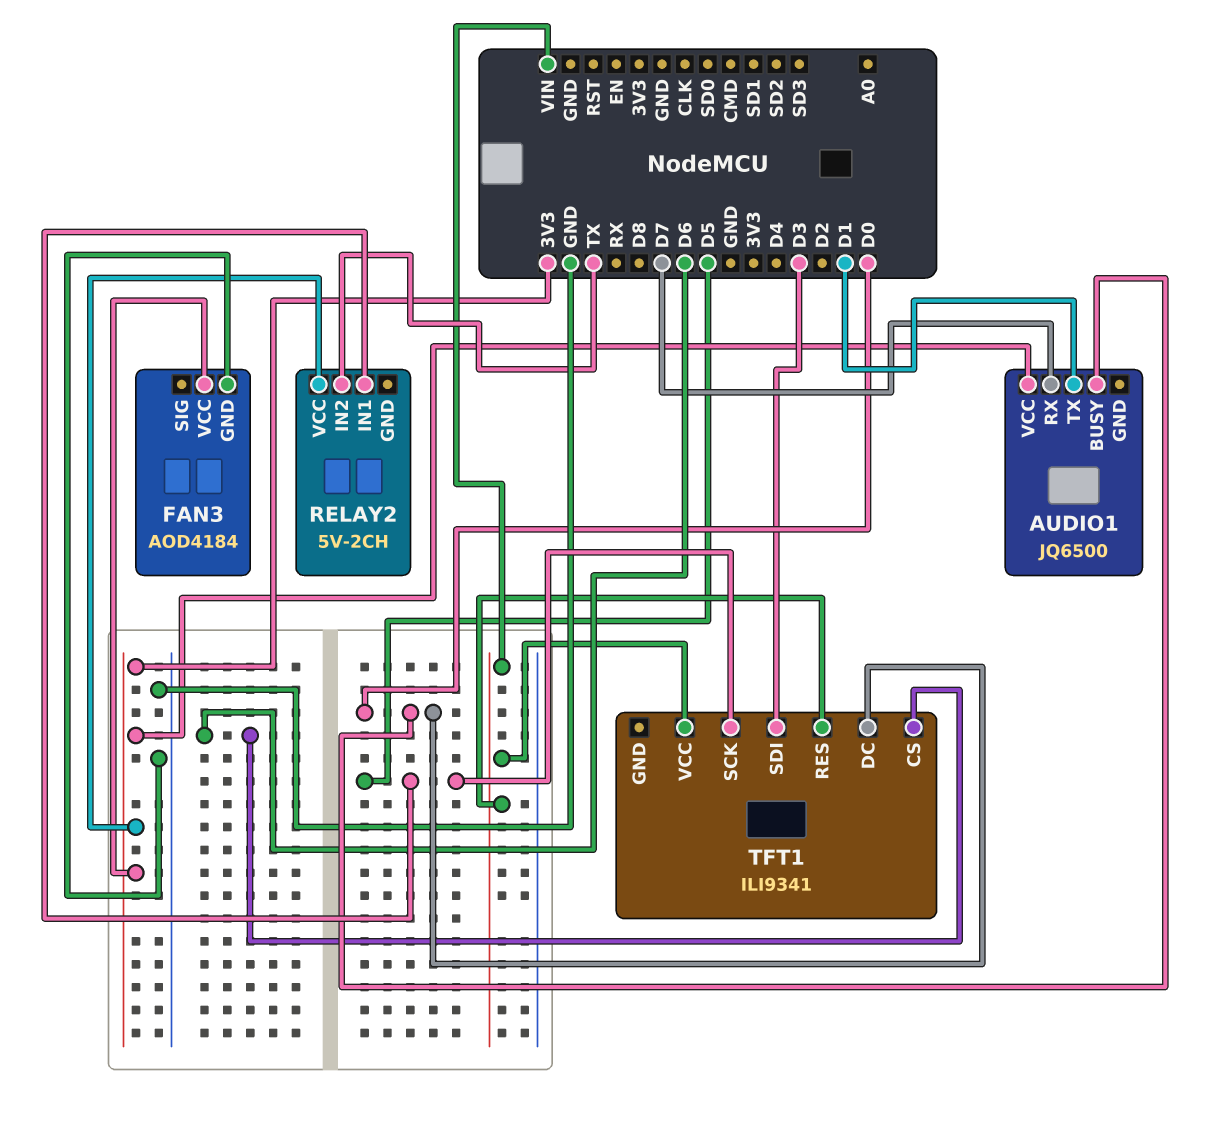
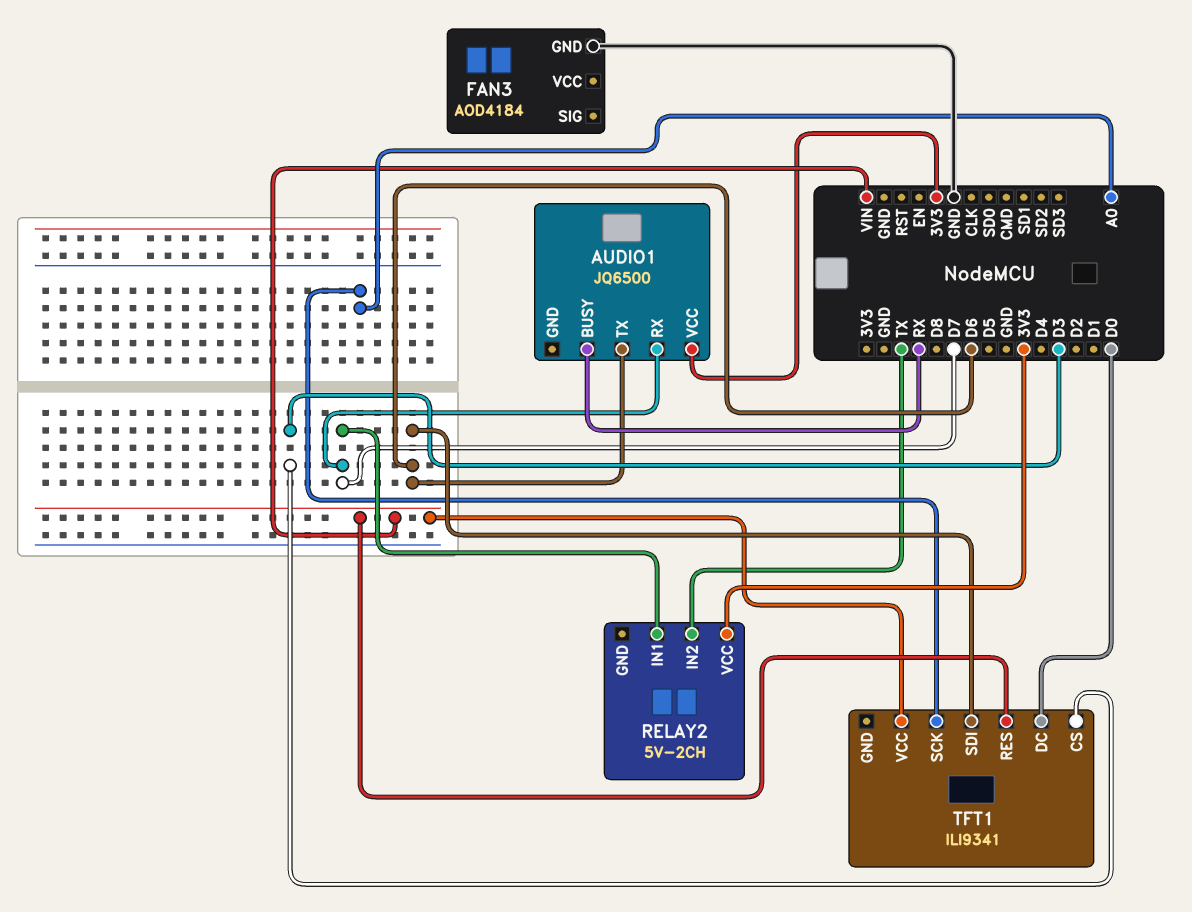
AUDIO1 pin BUSY: D0 -> RX
AUDIO1 pin TX: D1 -> D6
FAN3 pin VCC: 3V3 -> none
RELAY2 pin IN1: D5 -> D7
TFT1 pin CS: D6 -> D3
TFT1 pin SCK: D5 -> A0
TFT1 pin SDI: D3 -> D6

